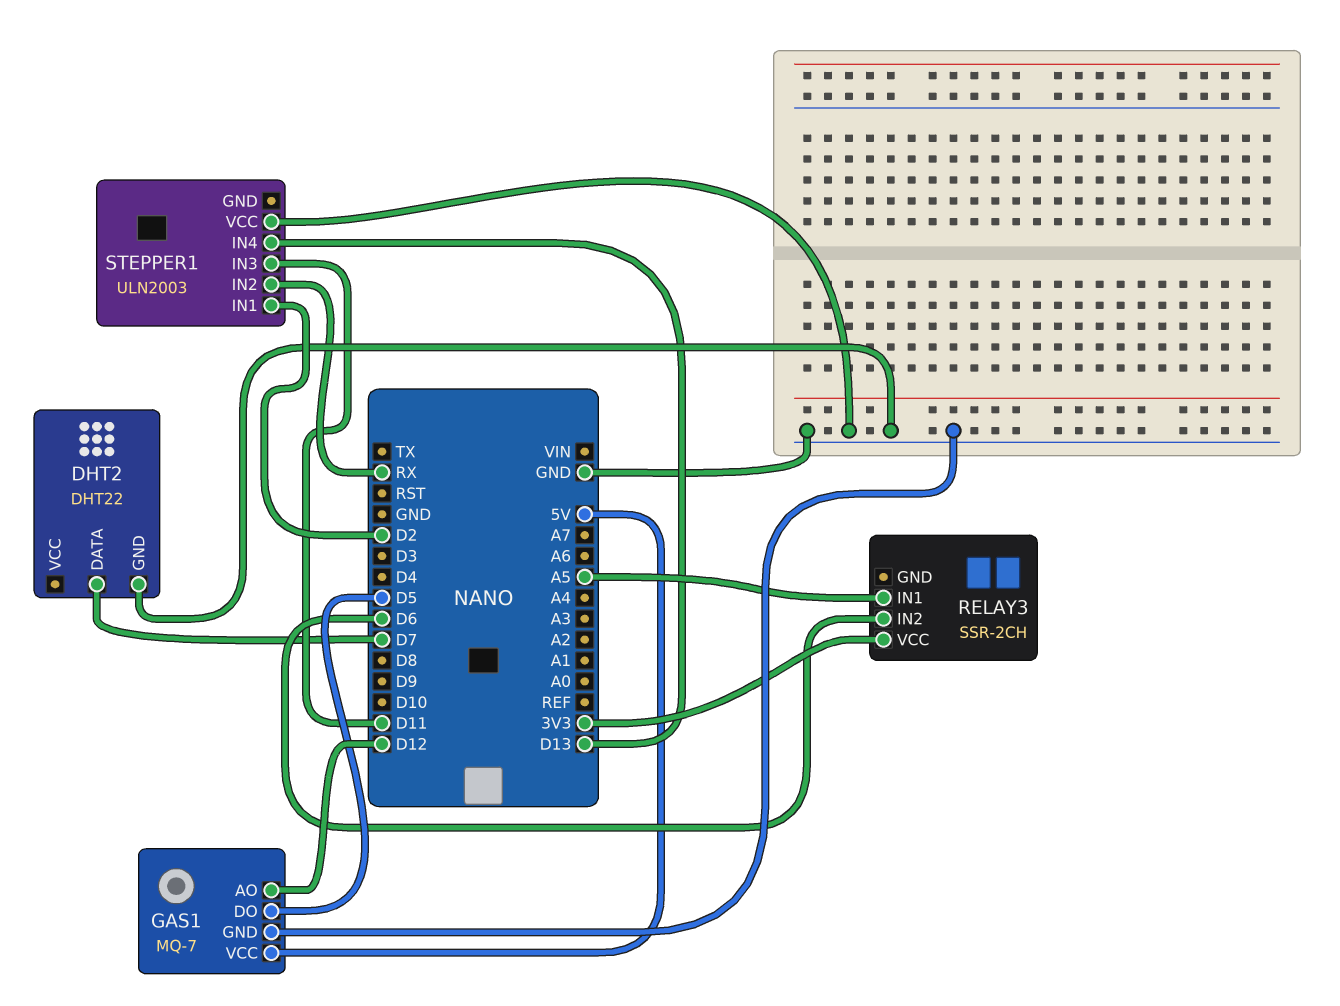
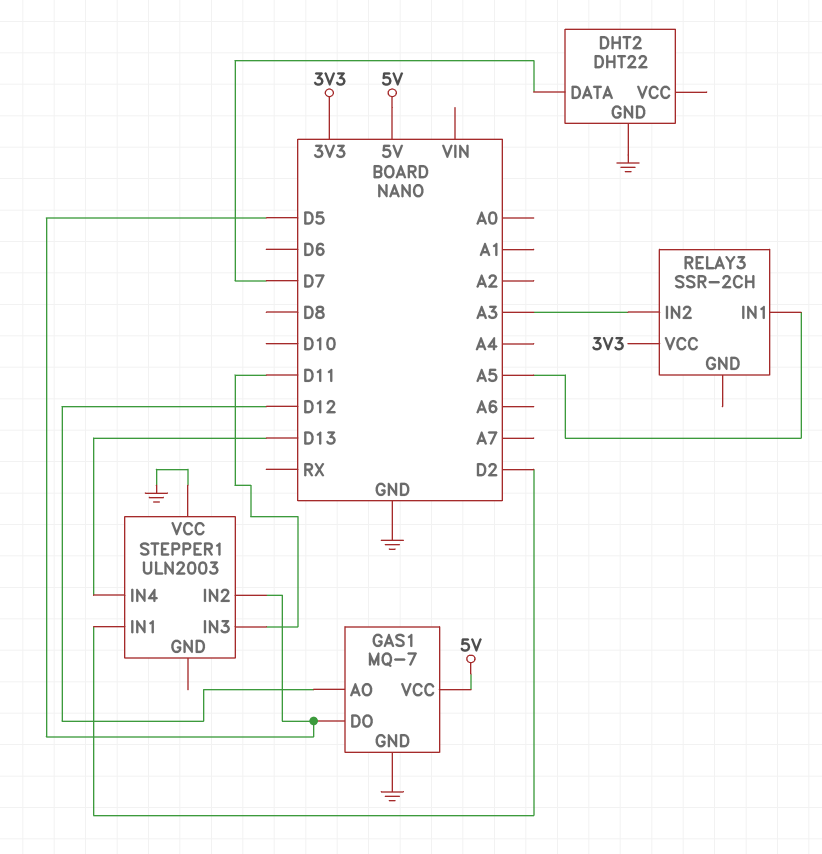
RELAY3 pin IN2: D6 -> A3
STEPPER1 pin IN2: RX -> D5

